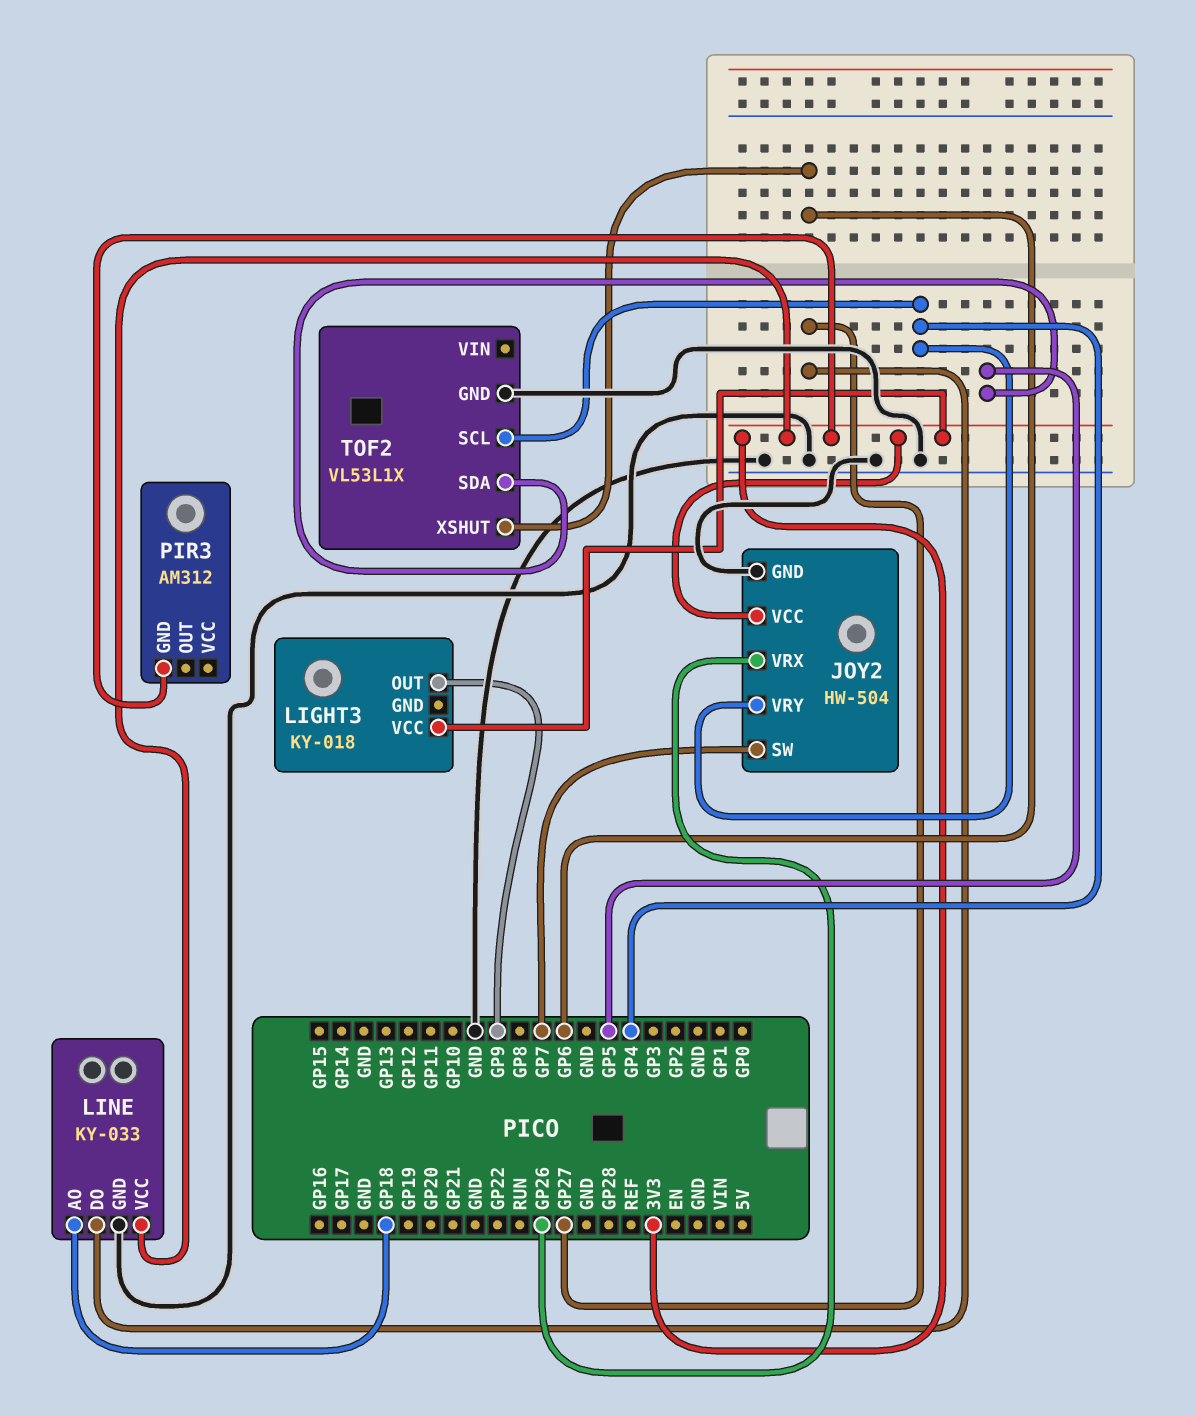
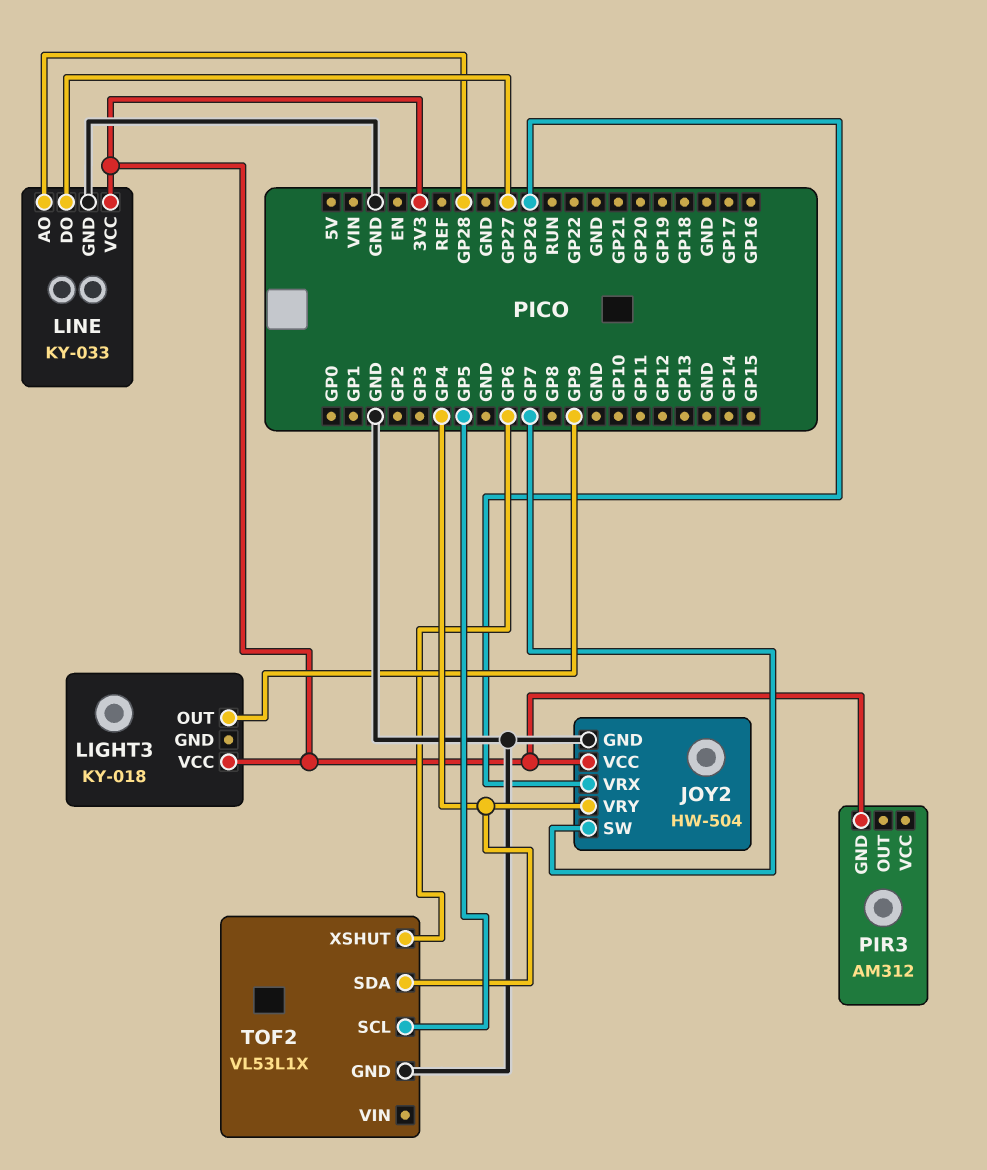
LINE pin AO: GP18 -> GP28
TOF2 pin SCL: GP4 -> GP5
TOF2 pin SDA: GP5 -> GP4

